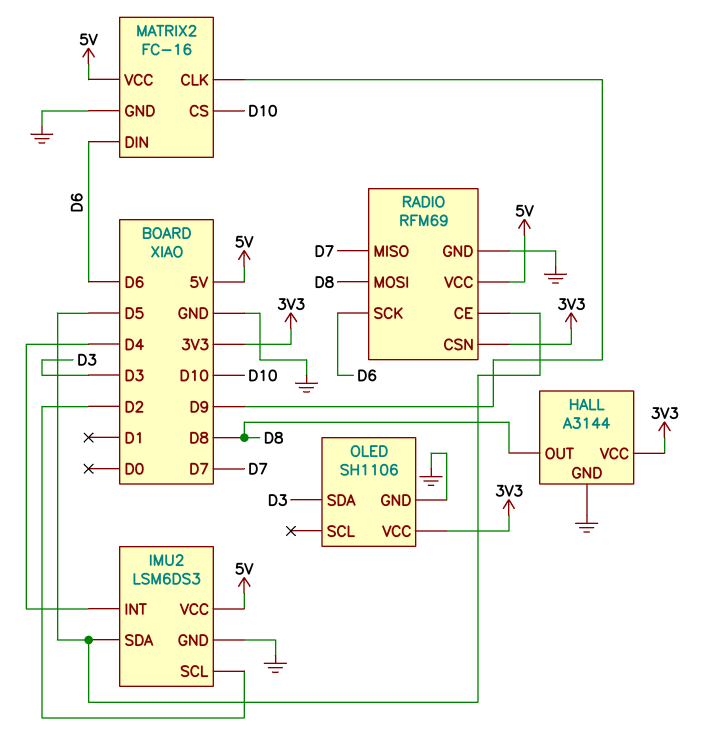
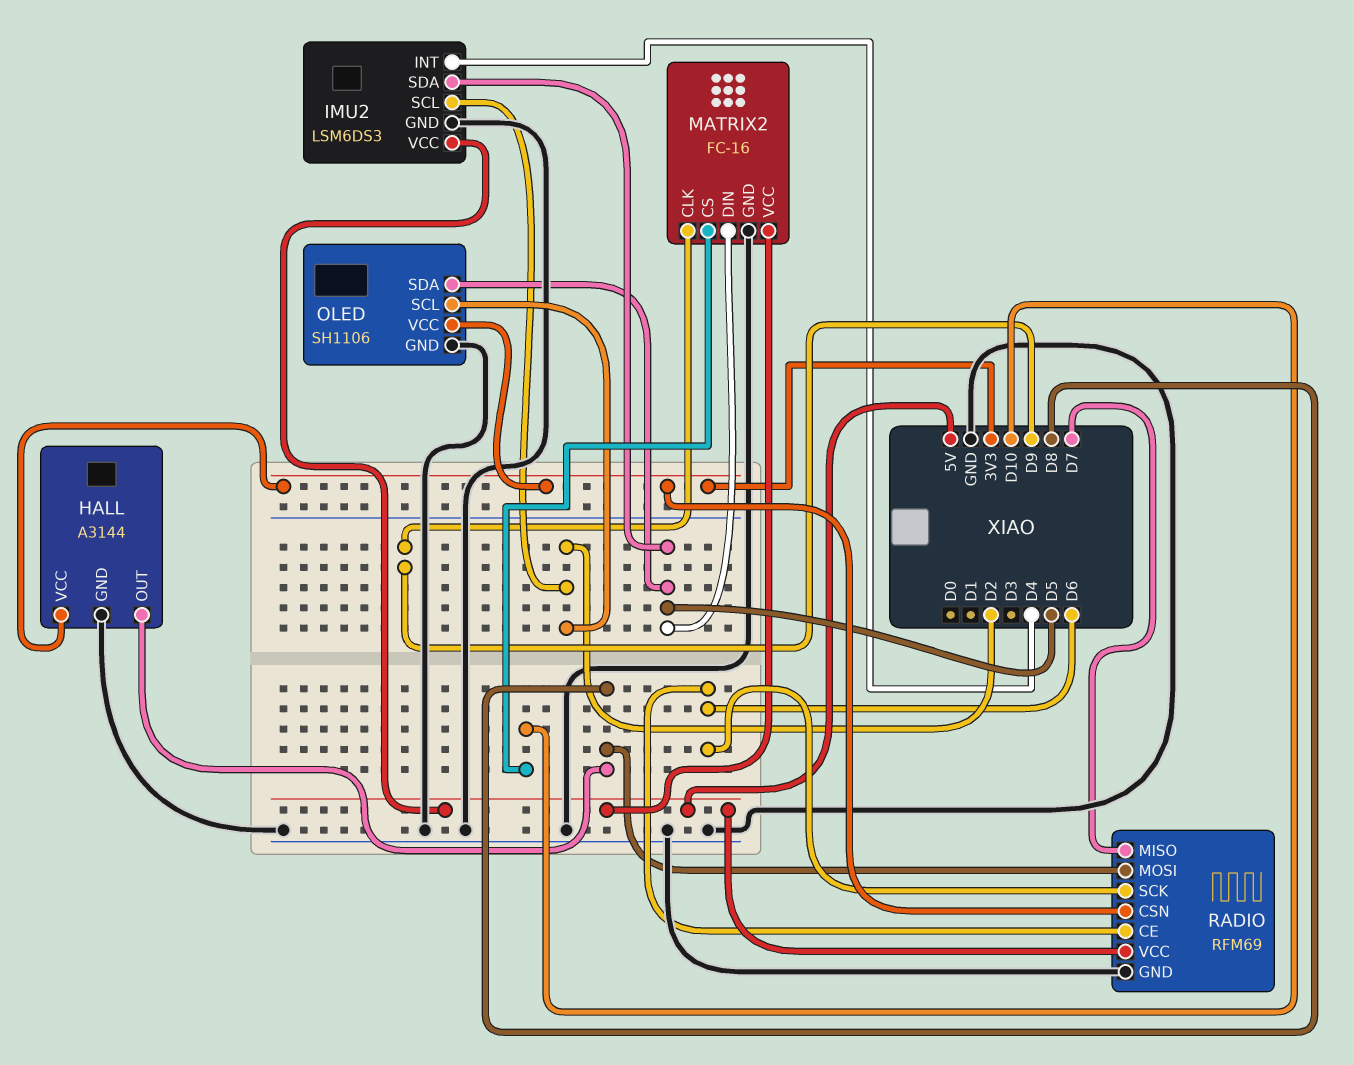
MATRIX2 pin DIN: D6 -> D5
OLED pin SCL: none -> D2
OLED pin SDA: D3 -> D5
RADIO pin CE: D5 -> D6

